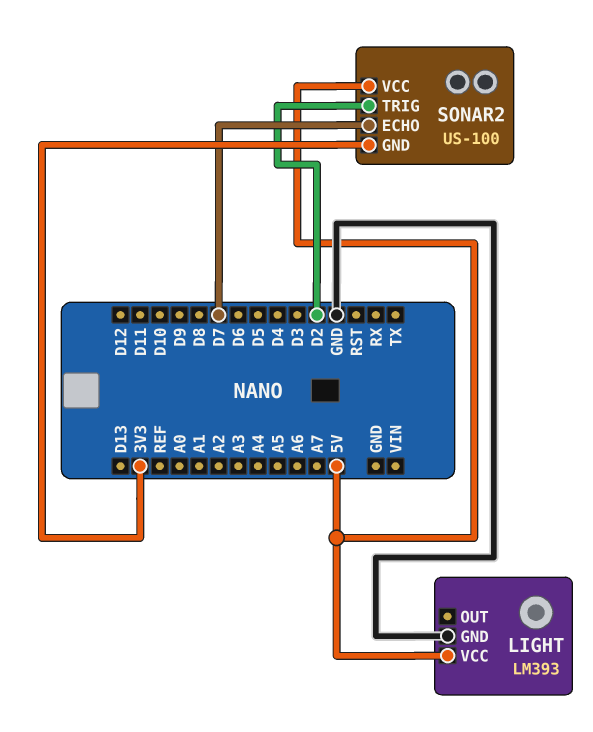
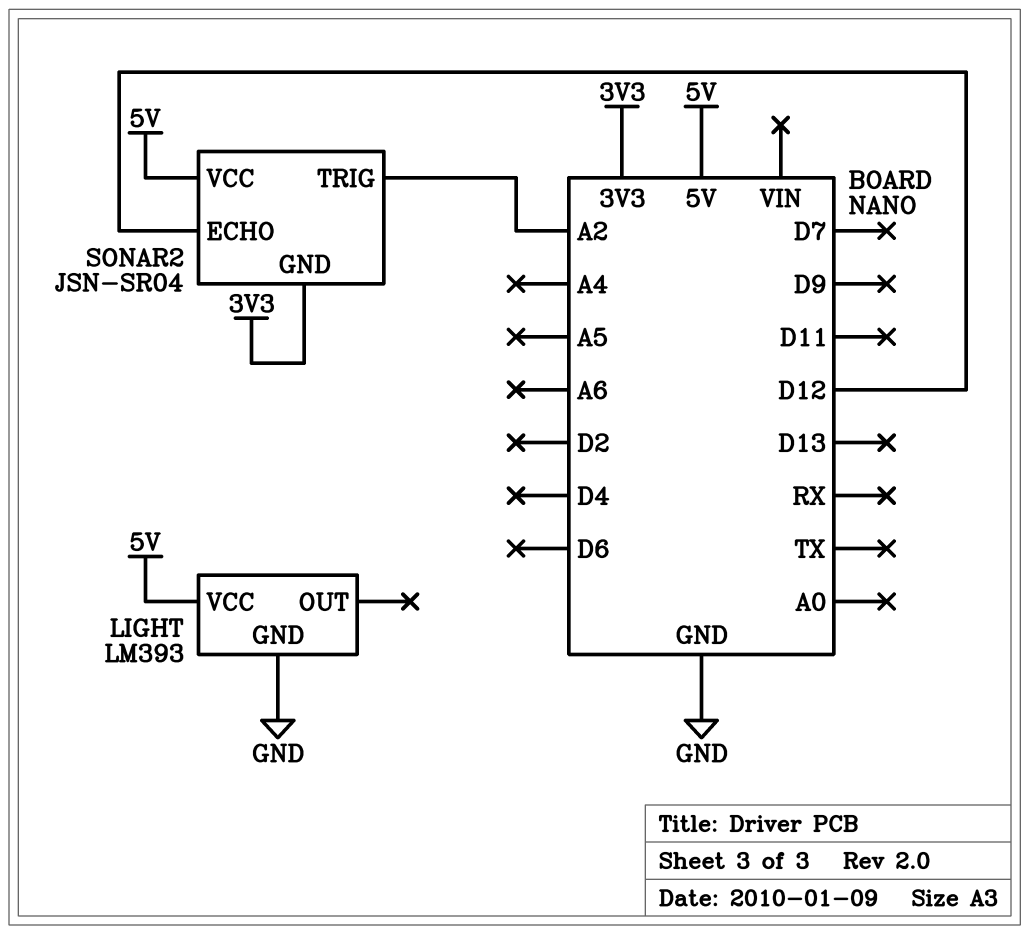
SONAR2: US-100 -> JSN-SR04
SONAR2 pin ECHO: D7 -> D12
SONAR2 pin TRIG: D2 -> A2

